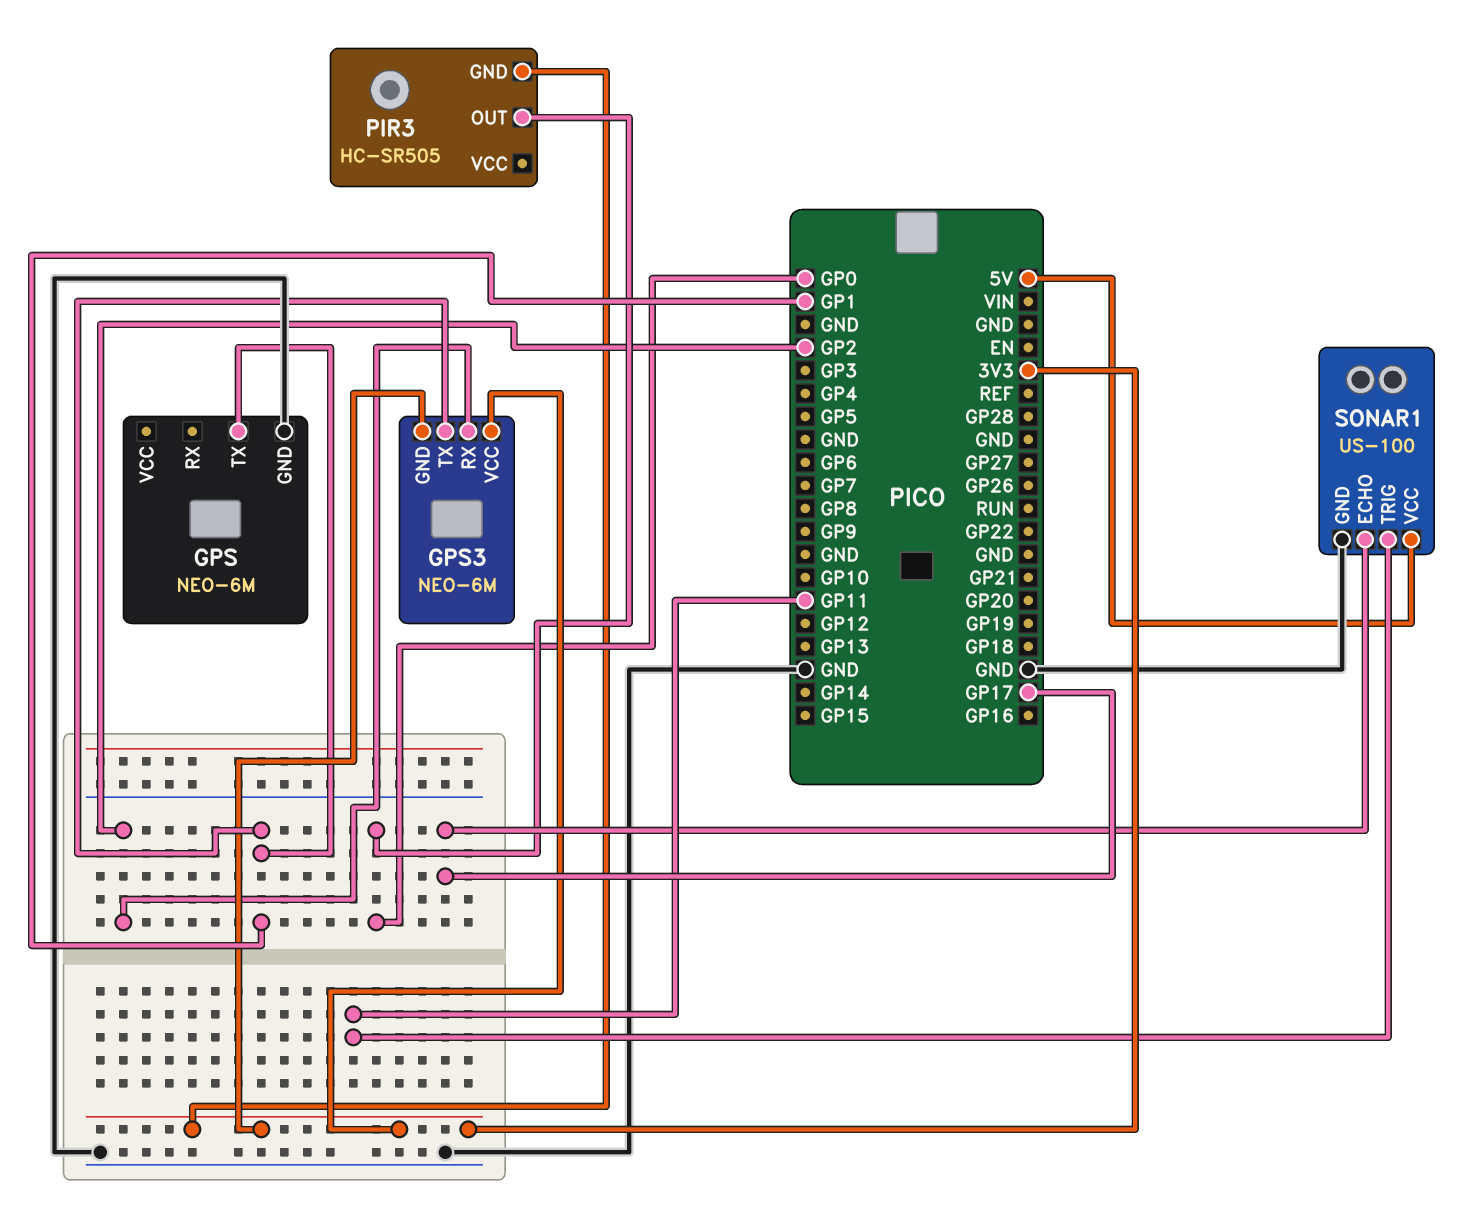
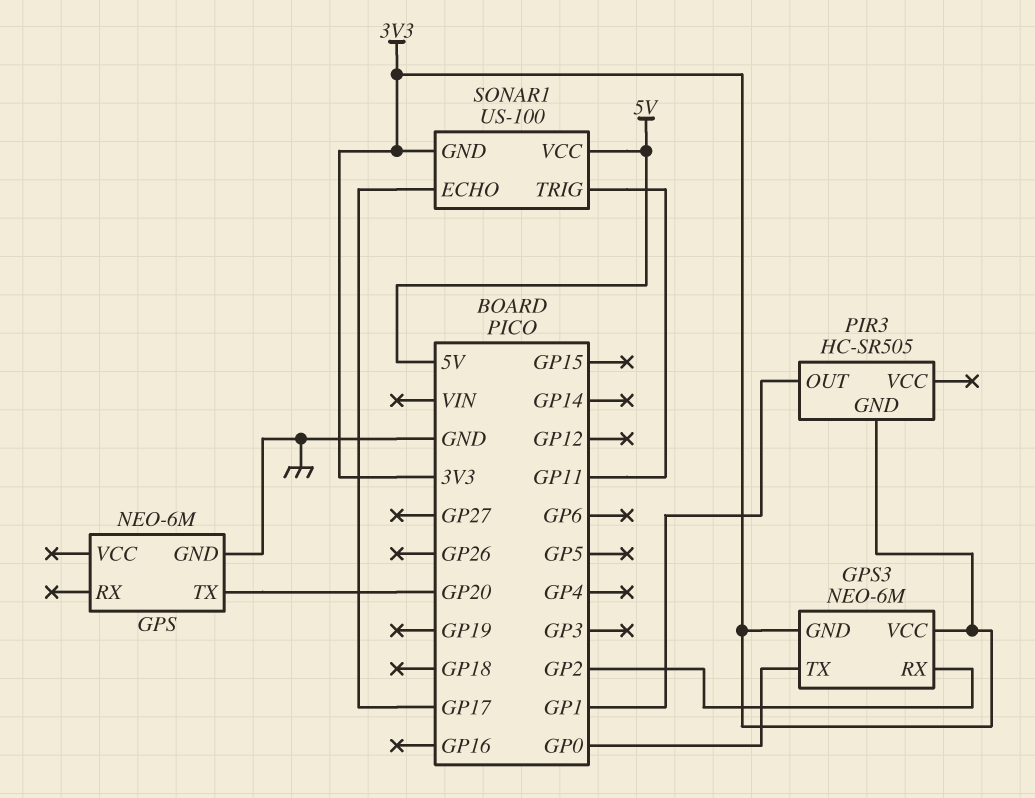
GPS pin TX: GP1 -> GP20
GPS3 pin TX: GP1 -> GP0
PIR3 pin OUT: GP0 -> GP1
SONAR1 pin GND: GND -> 3V3

